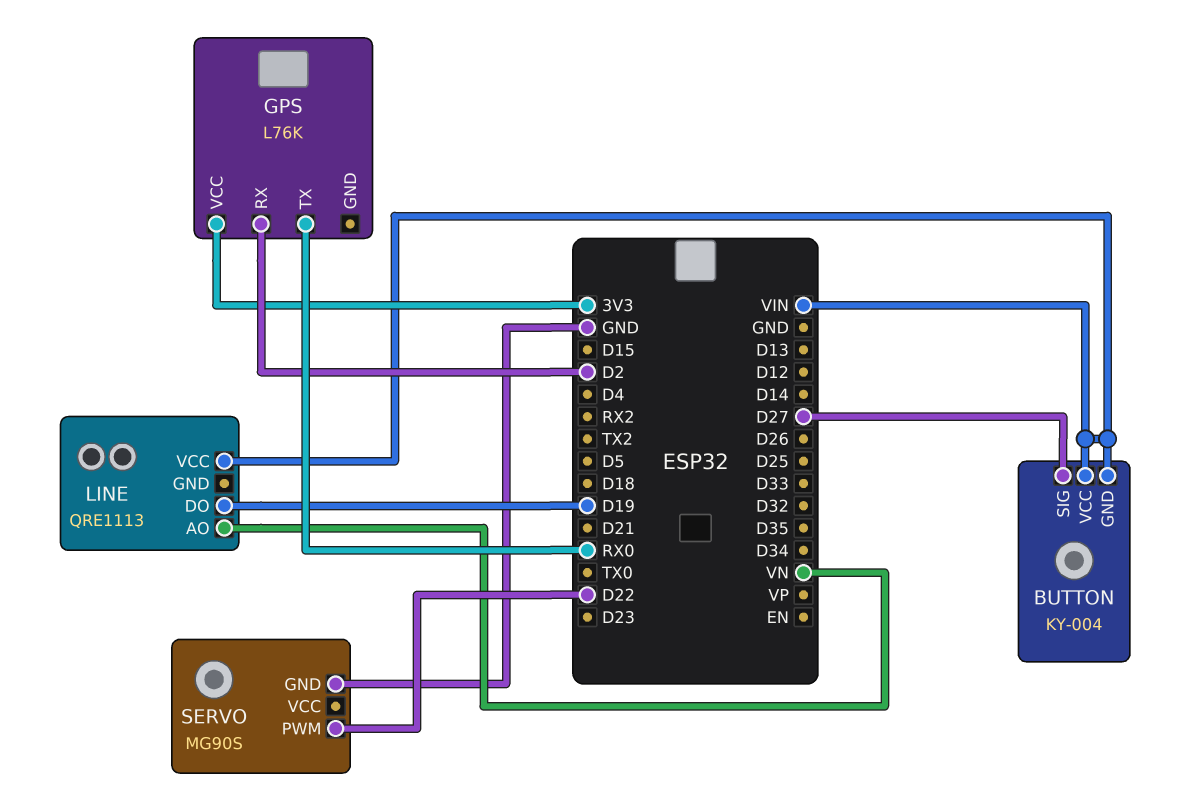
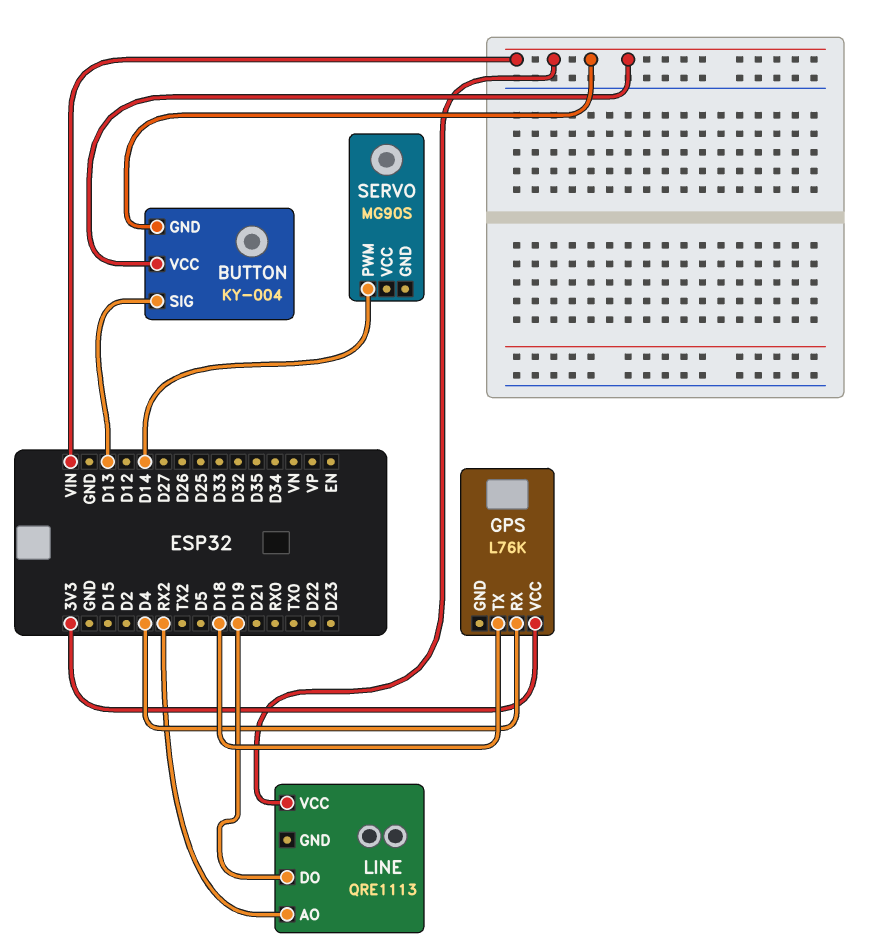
BUTTON pin SIG: D27 -> D13
GPS pin RX: D2 -> D4
GPS pin TX: RX0 -> D18
LINE pin AO: VN -> RX2
SERVO pin GND: GND -> none
SERVO pin PWM: D22 -> D14

